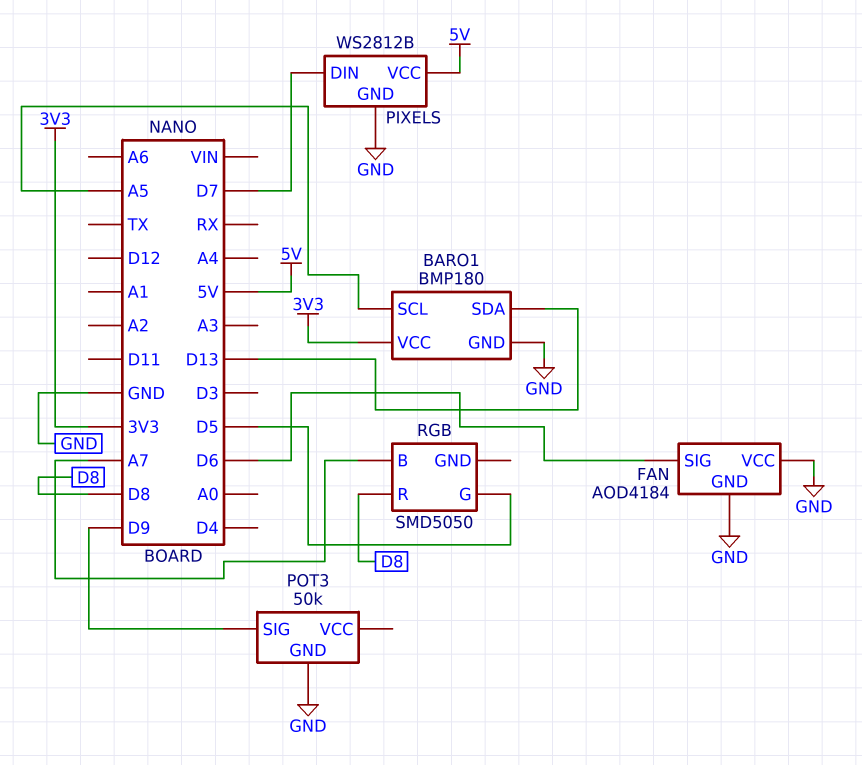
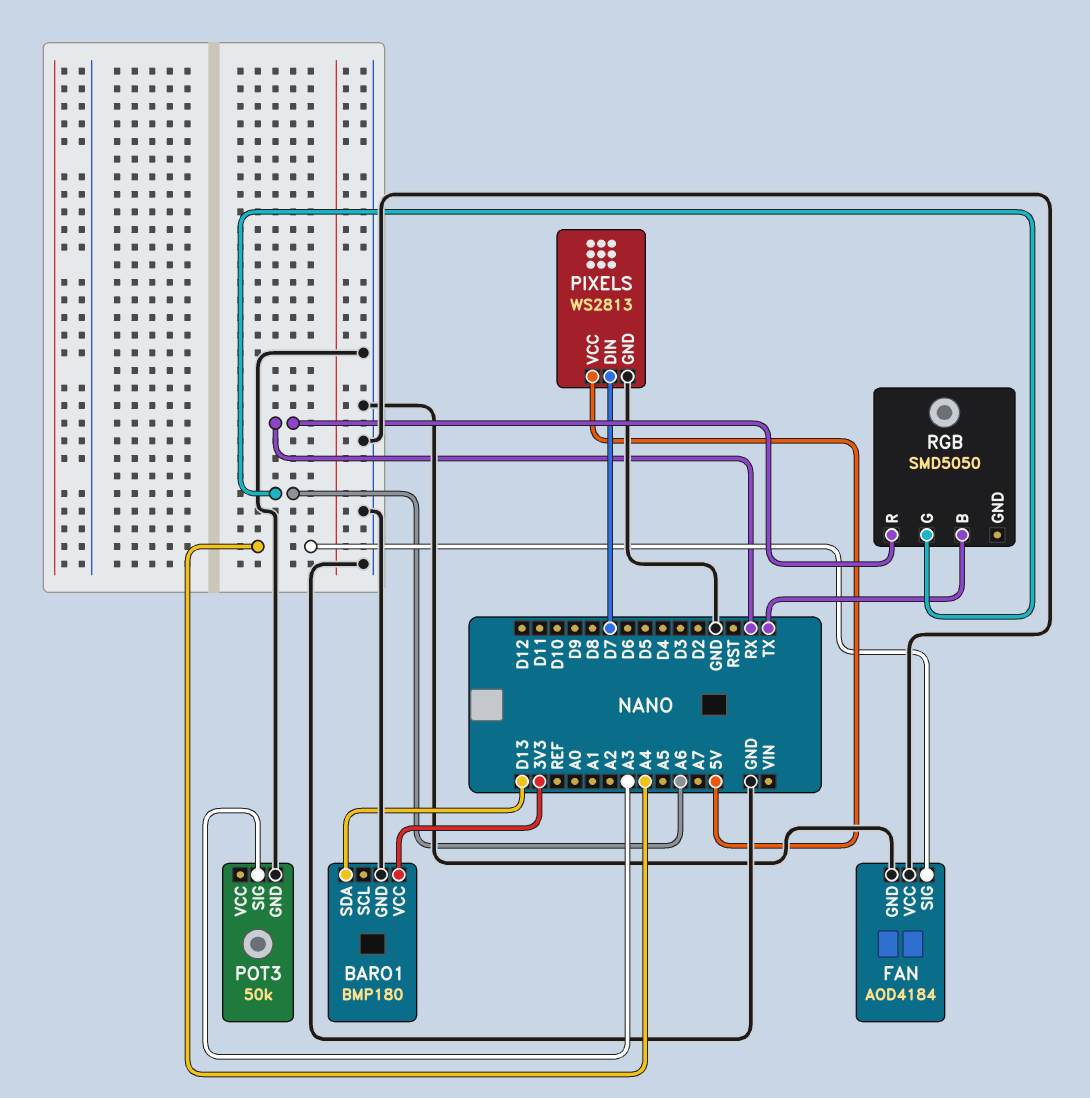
BARO1 pin SCL: A5 -> none
FAN pin SIG: D6 -> A4
PIXELS: WS2812B -> WS2813
POT3 pin SIG: D9 -> A3
RGB pin B: A7 -> TX
RGB pin G: D5 -> A6
RGB pin R: D8 -> RX

